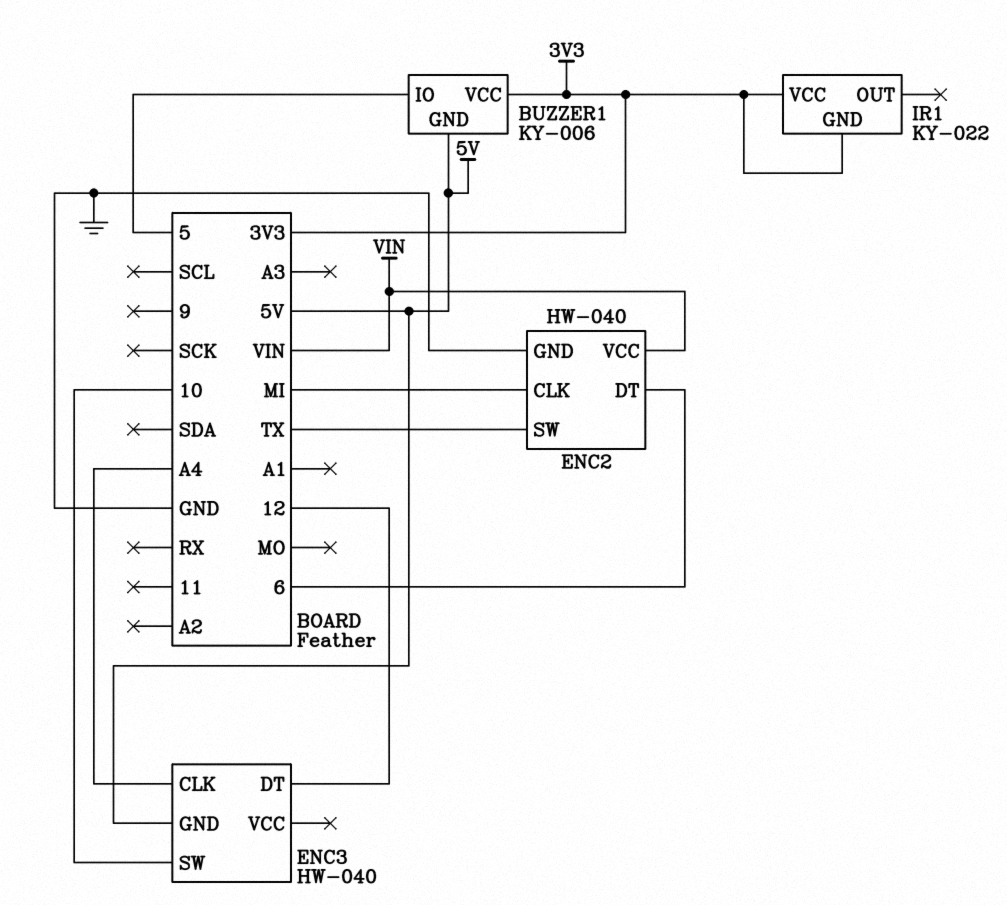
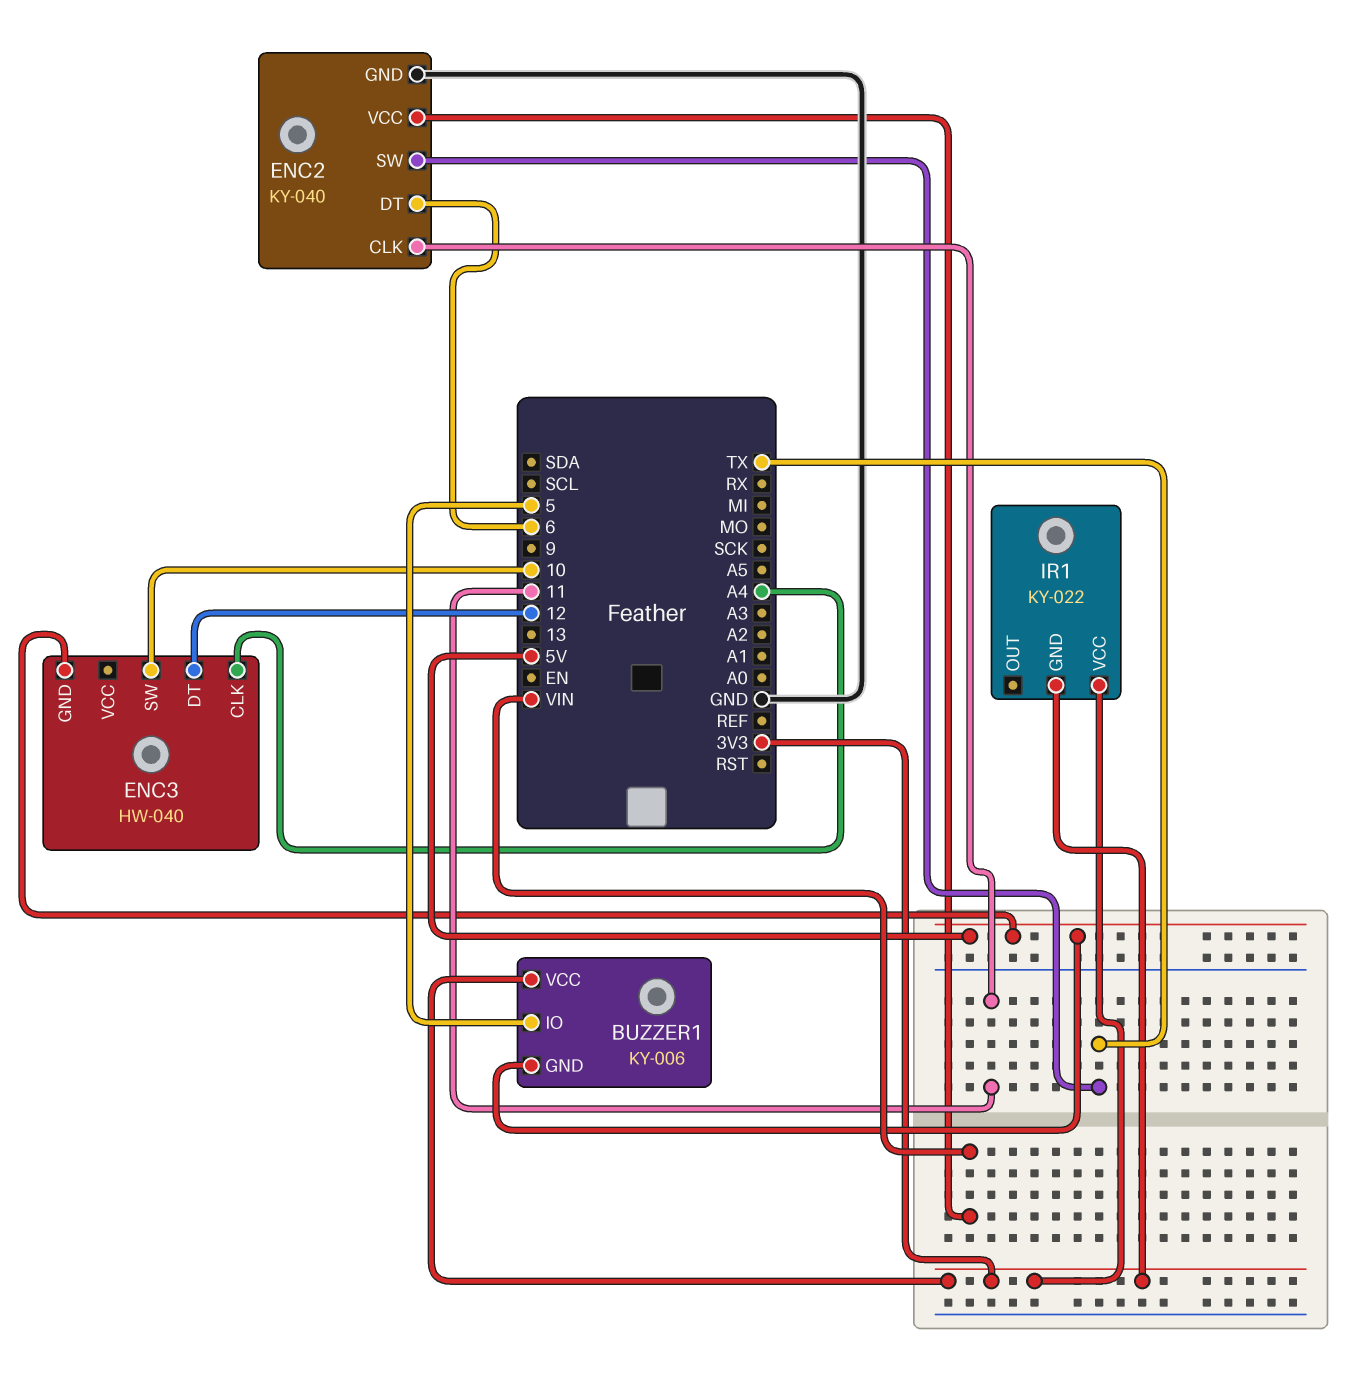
ENC2: HW-040 -> KY-040
ENC2 pin CLK: MI -> 11

